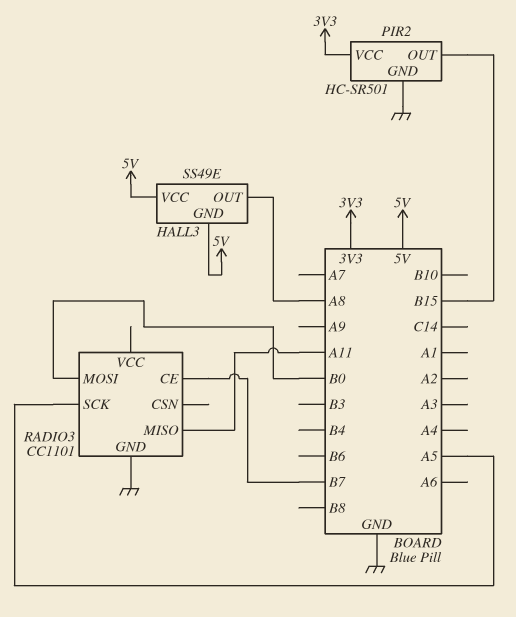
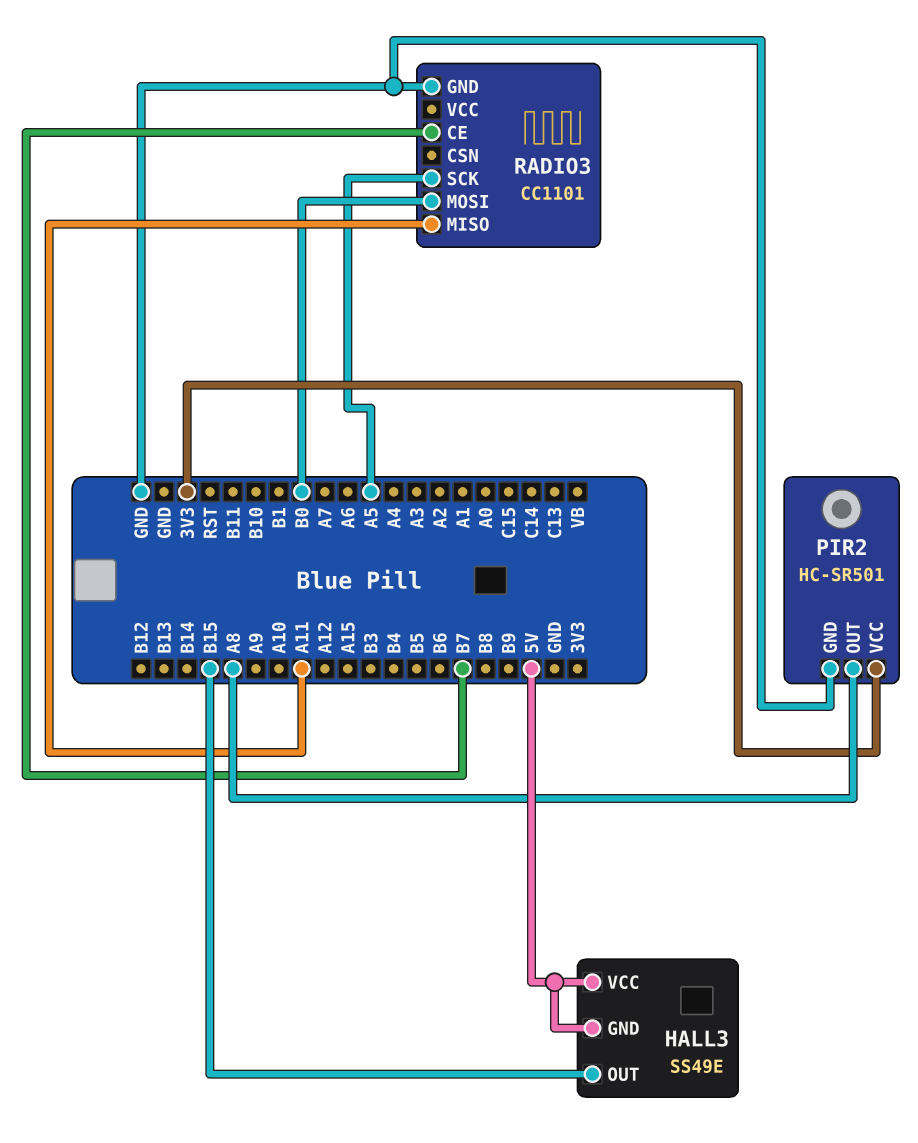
HALL3 pin OUT: A8 -> B15
PIR2 pin OUT: B15 -> A8

